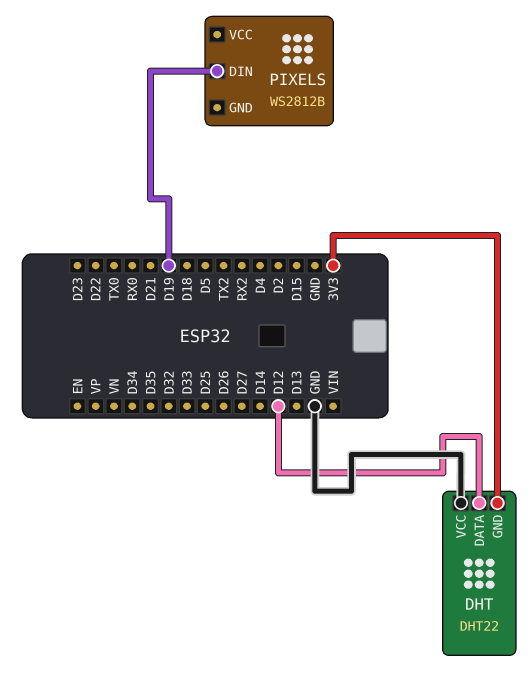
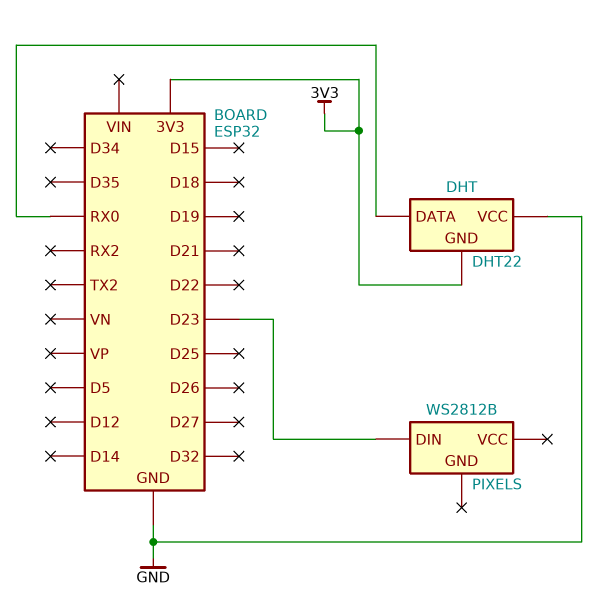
DHT pin DATA: D12 -> RX0
PIXELS pin DIN: D19 -> D23

